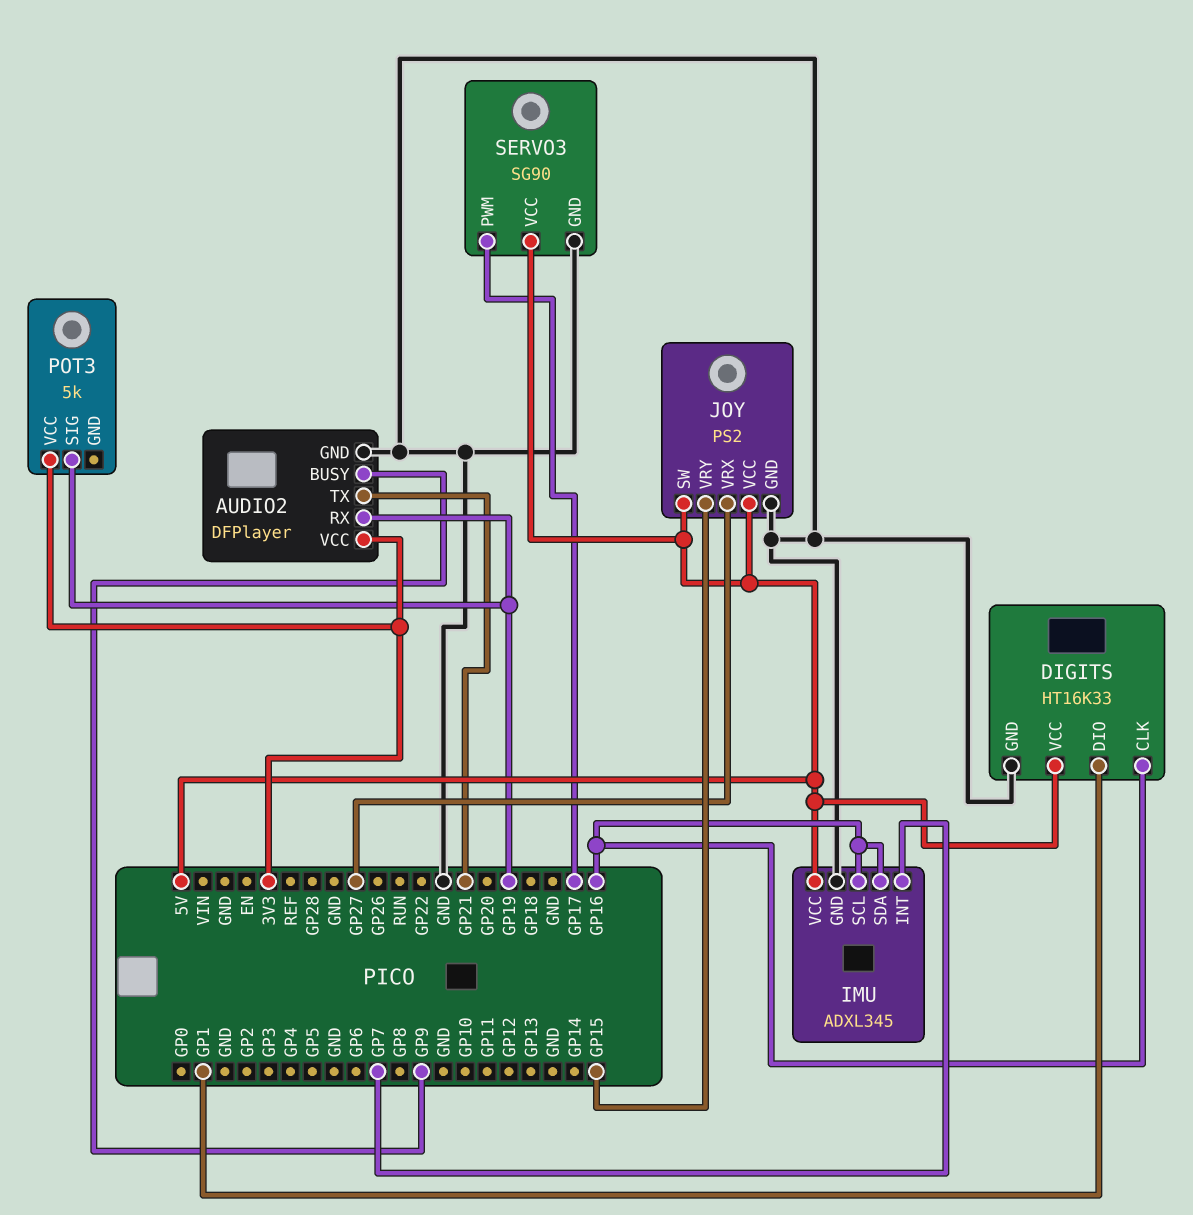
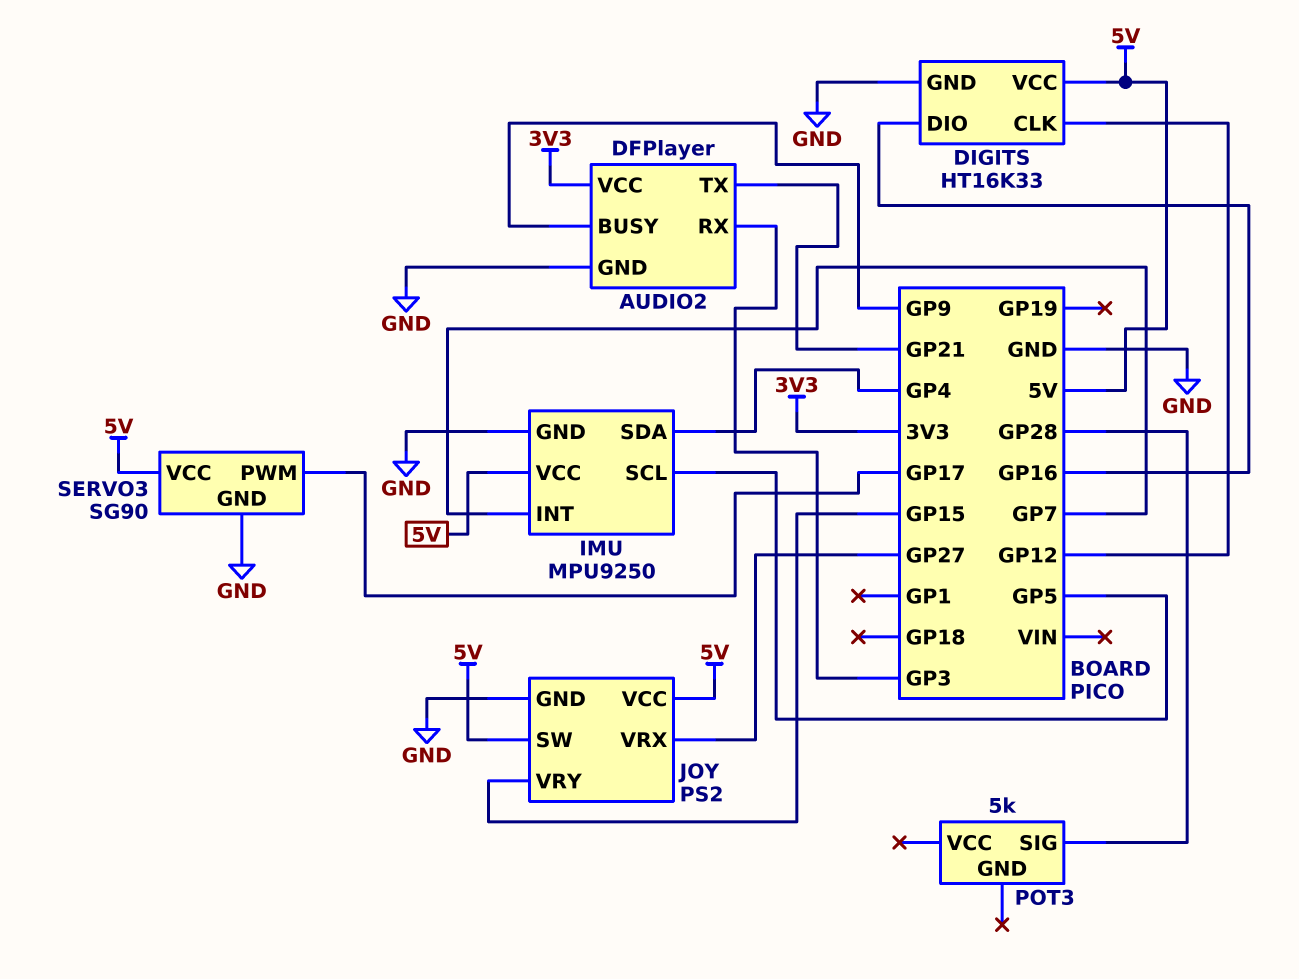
AUDIO2 pin RX: GP19 -> GP3
DIGITS pin CLK: GP16 -> GP12
DIGITS pin DIO: GP1 -> GP16
IMU: ADXL345 -> MPU9250
IMU pin SCL: GP16 -> GP5
IMU pin SDA: GP16 -> GP4
POT3 pin SIG: GP19 -> GP28
POT3 pin VCC: 3V3 -> none

